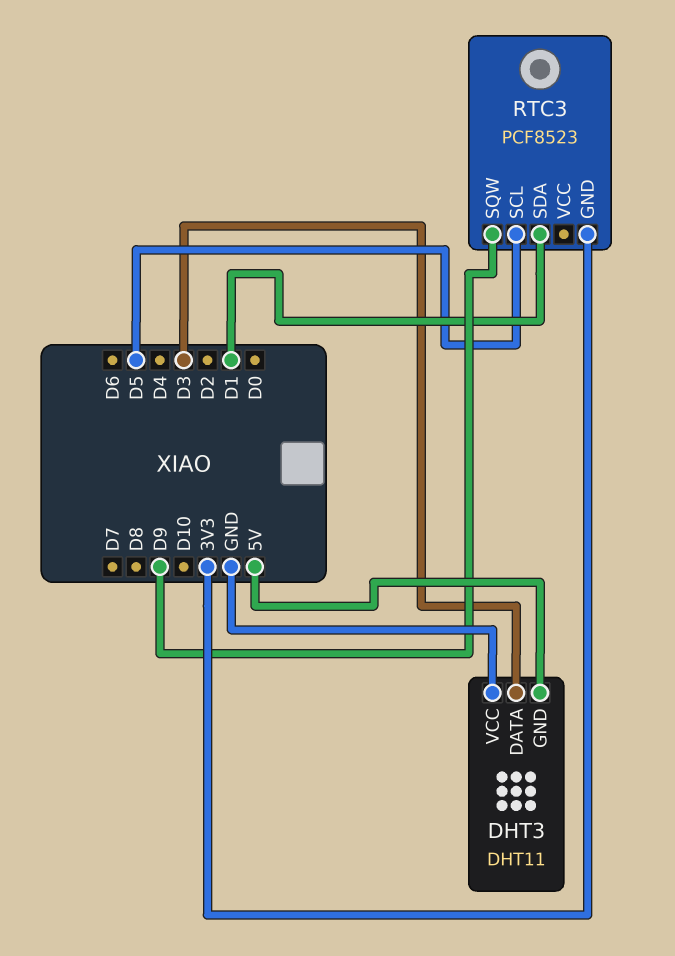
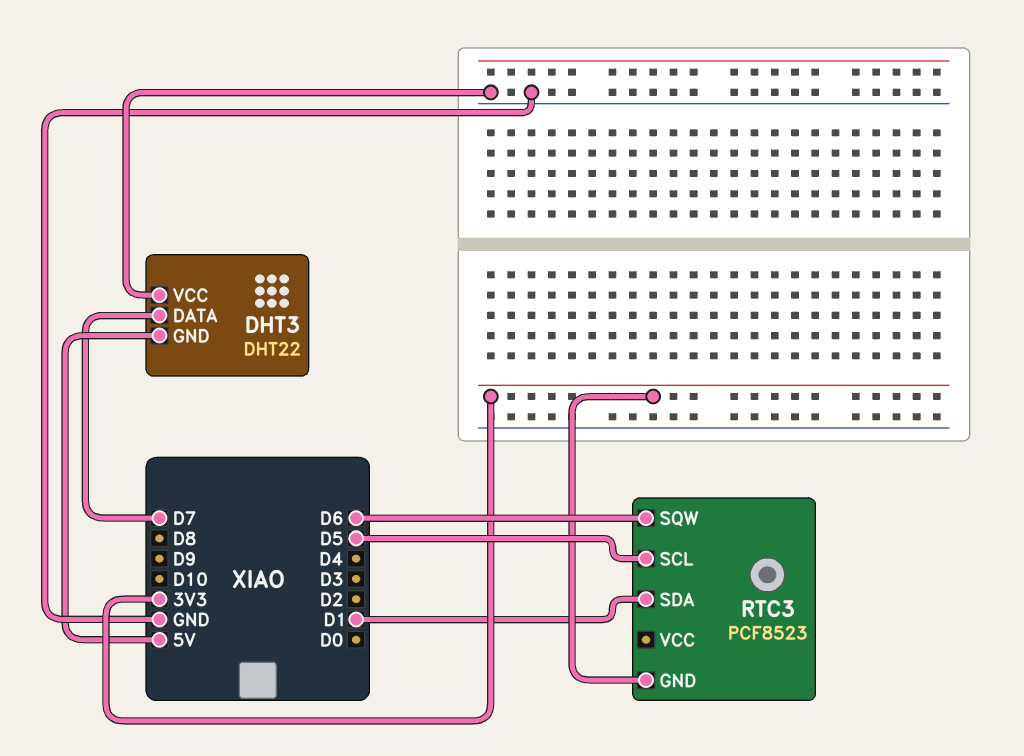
DHT3: DHT11 -> DHT22
DHT3 pin DATA: D3 -> D7
RTC3 pin SQW: D9 -> D6

